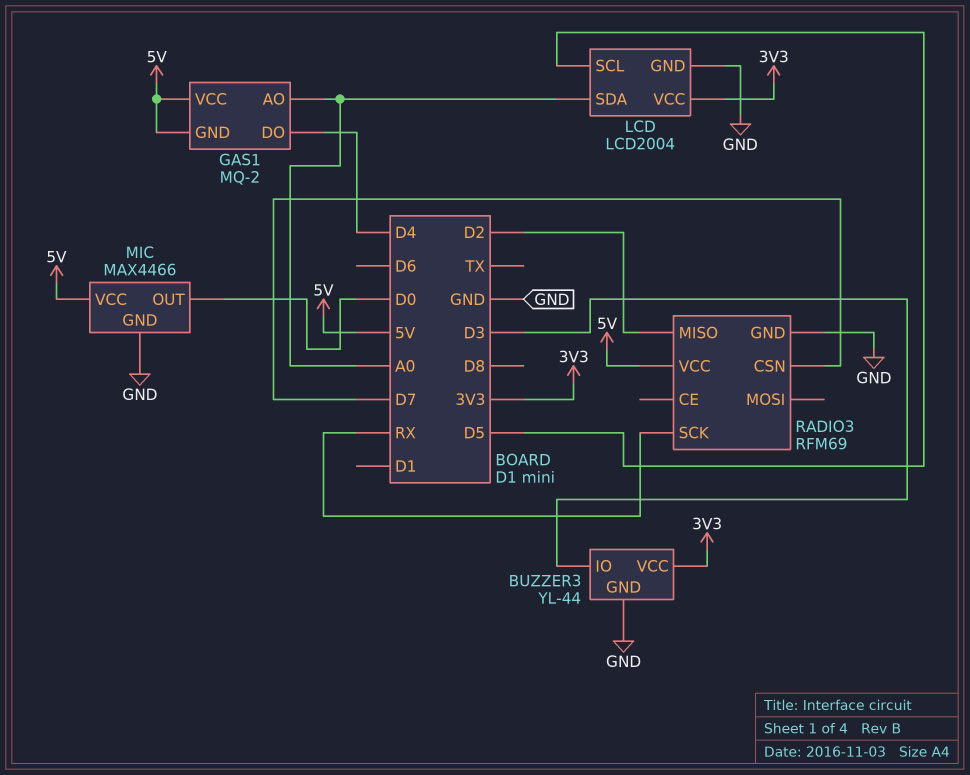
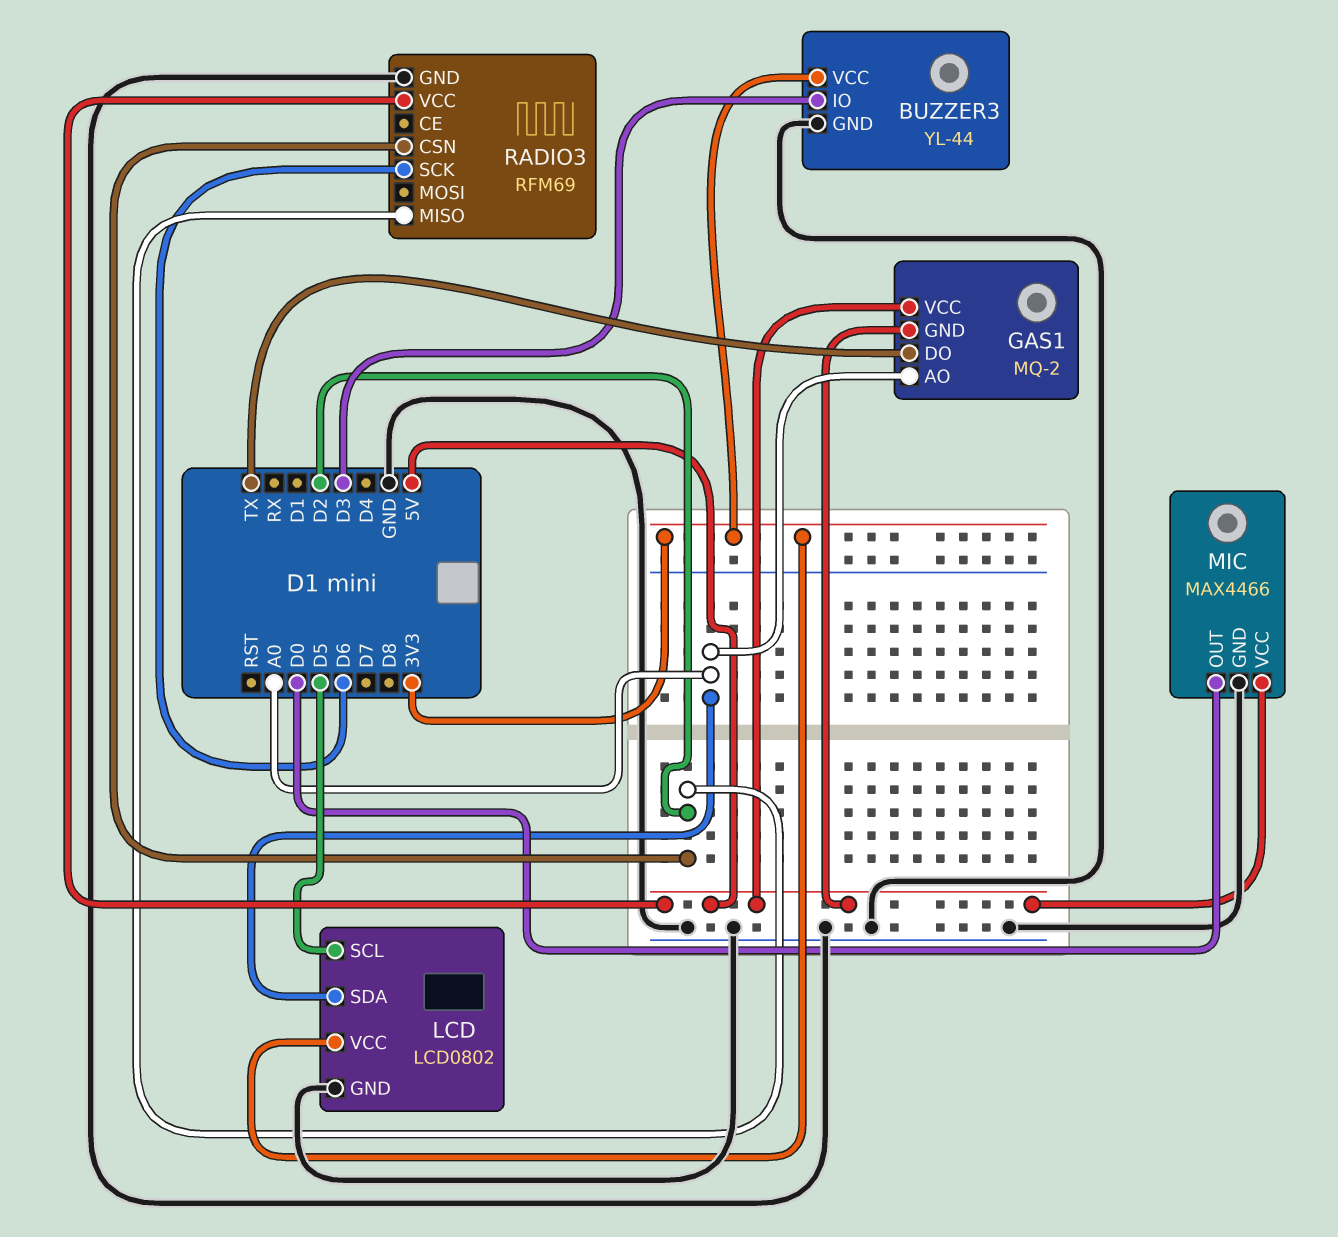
GAS1 pin DO: D4 -> TX
LCD: LCD2004 -> LCD0802
RADIO3 pin CSN: D7 -> D2
RADIO3 pin SCK: RX -> D6

